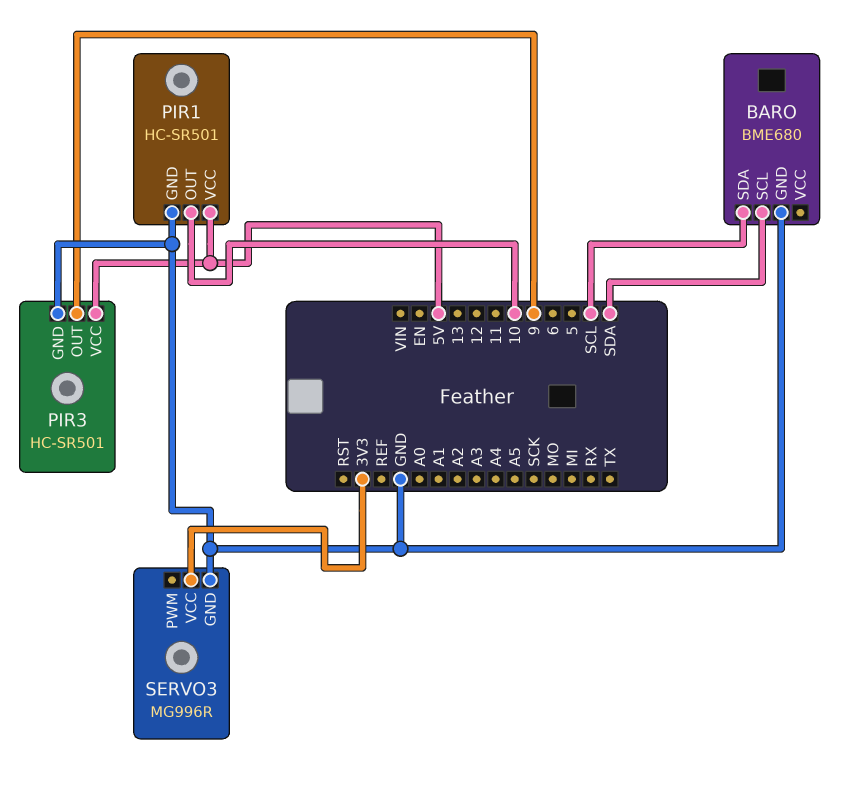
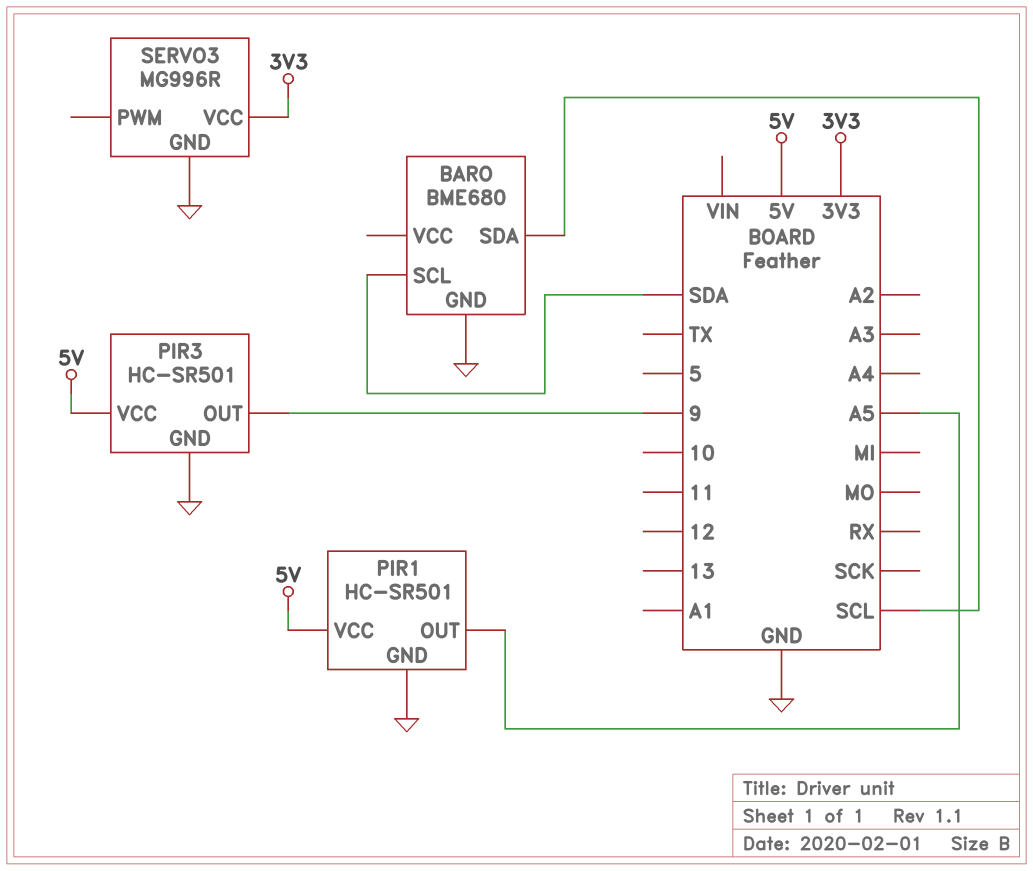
PIR1 pin OUT: 10 -> A5

